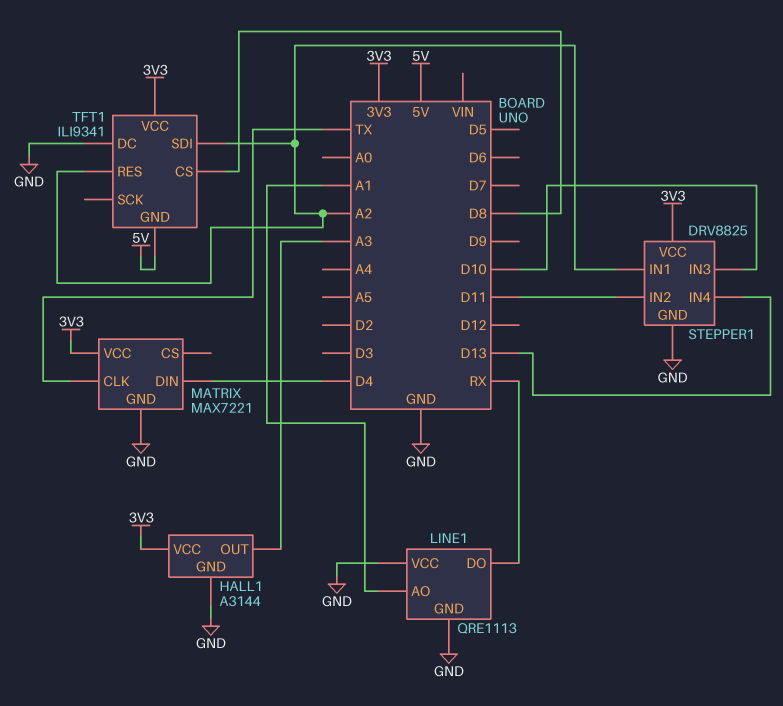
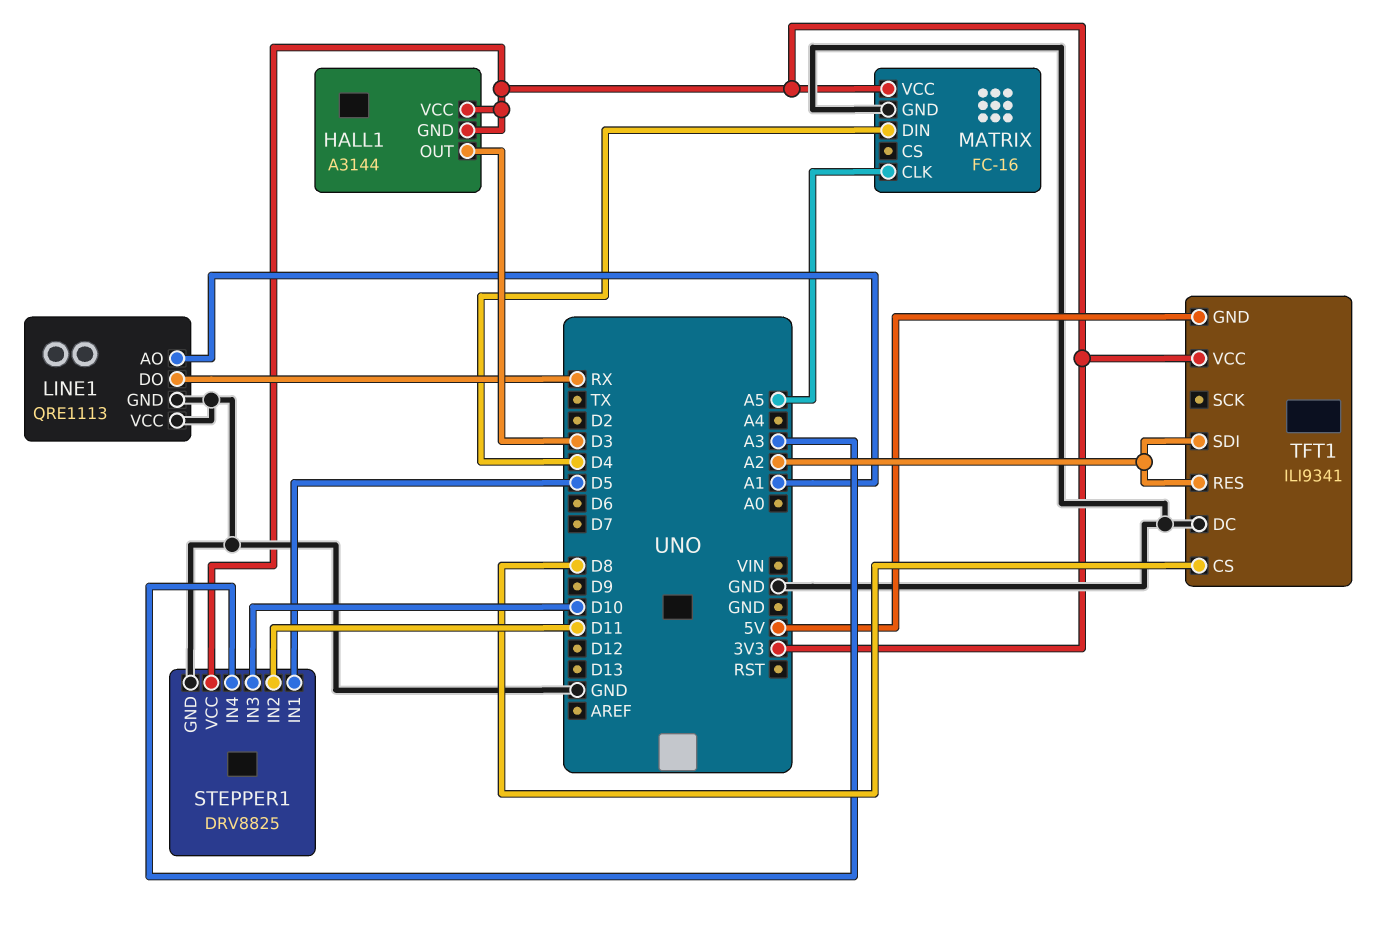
HALL1 pin GND: GND -> 3V3
HALL1 pin OUT: A3 -> D3
MATRIX: MAX7221 -> FC-16
MATRIX pin CLK: TX -> A5
STEPPER1 pin IN1: A2 -> D5
STEPPER1 pin IN4: D13 -> A3

